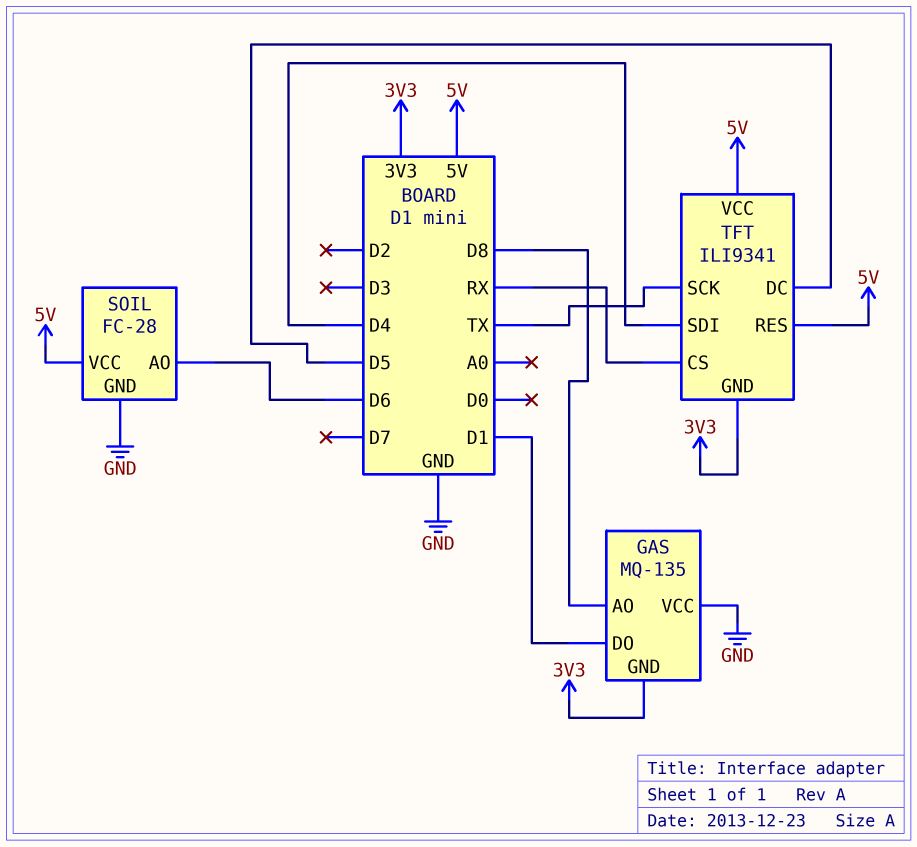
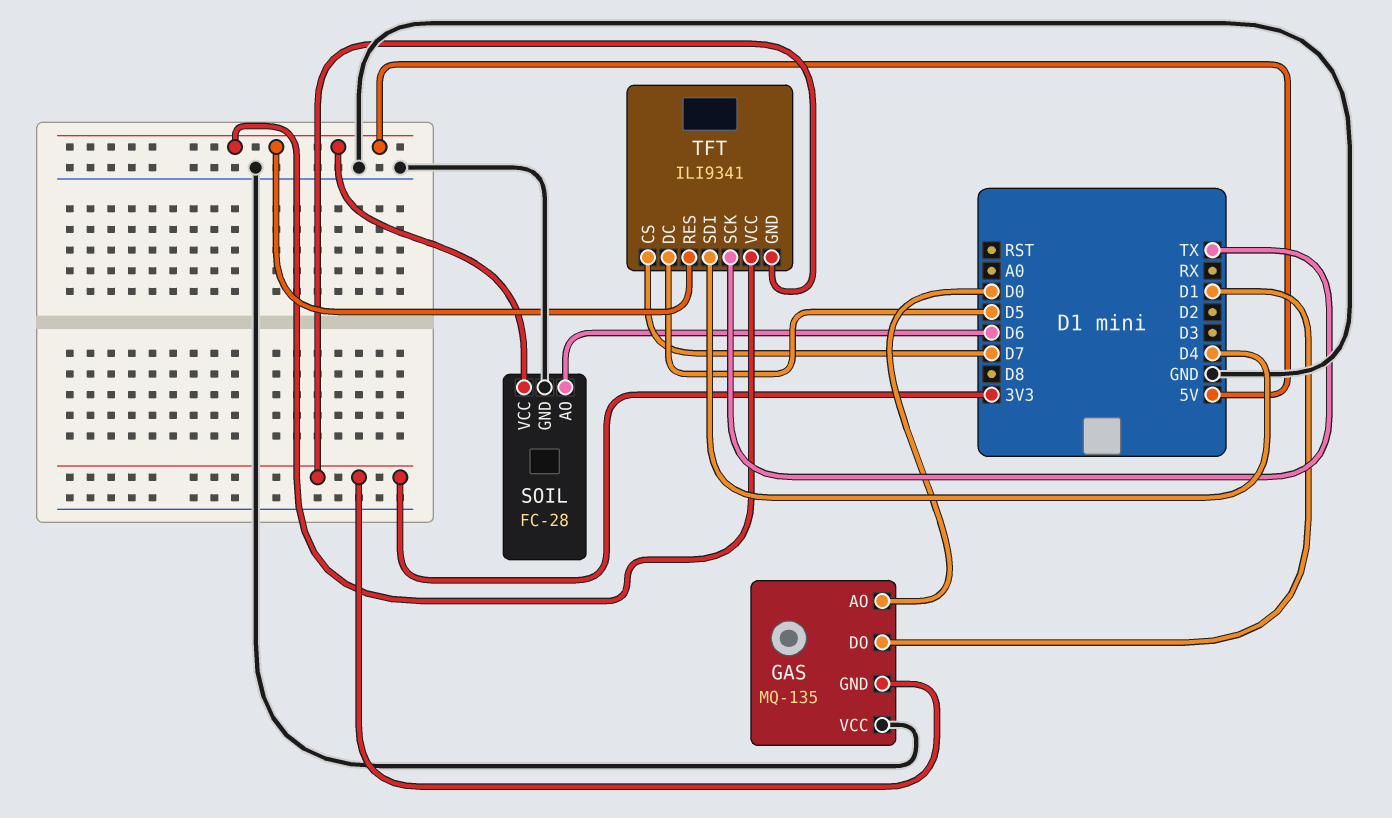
GAS pin AO: D8 -> D0
TFT pin CS: RX -> D7

